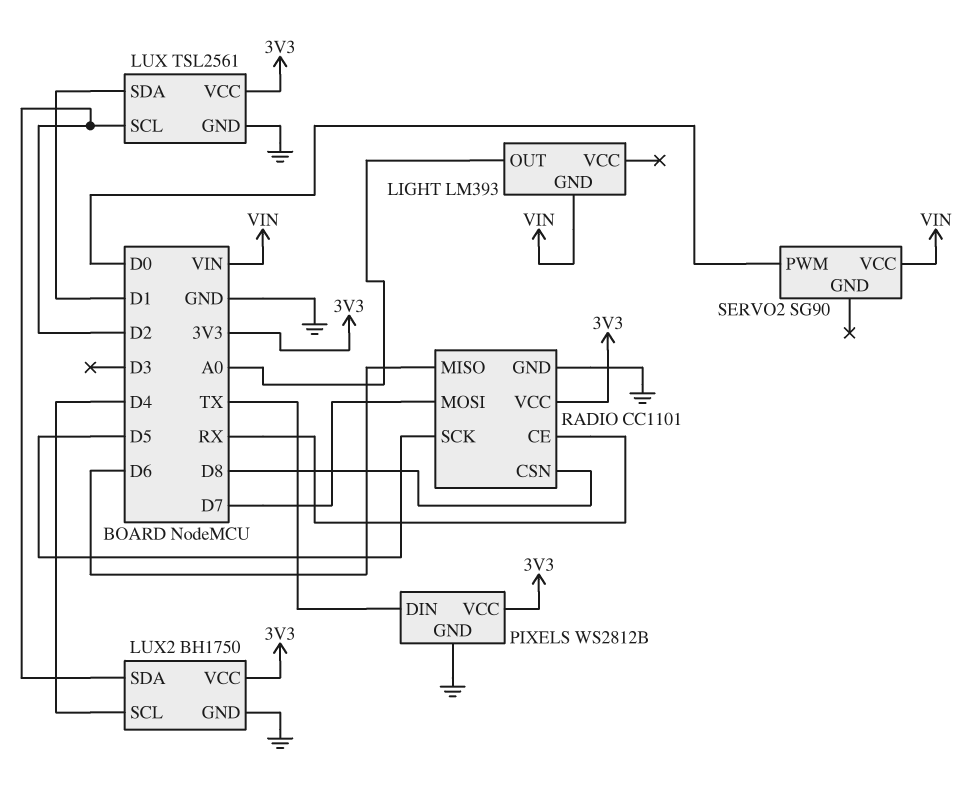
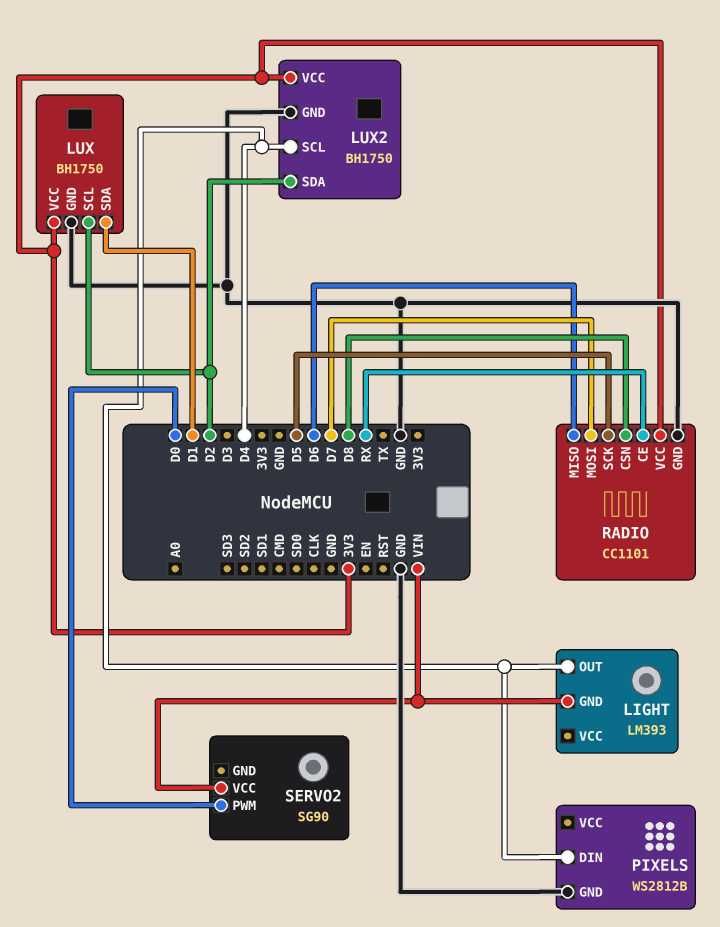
LIGHT pin OUT: A0 -> D4
LUX: TSL2561 -> BH1750
PIXELS pin DIN: TX -> D4
PIXELS pin VCC: 3V3 -> none

